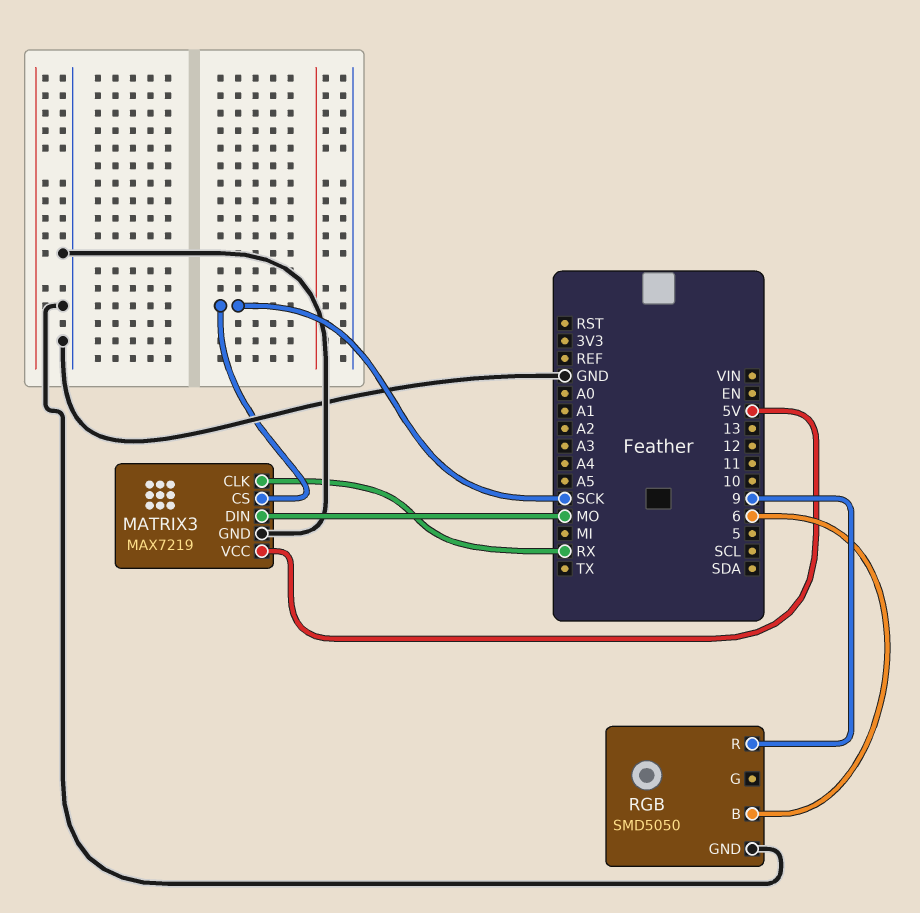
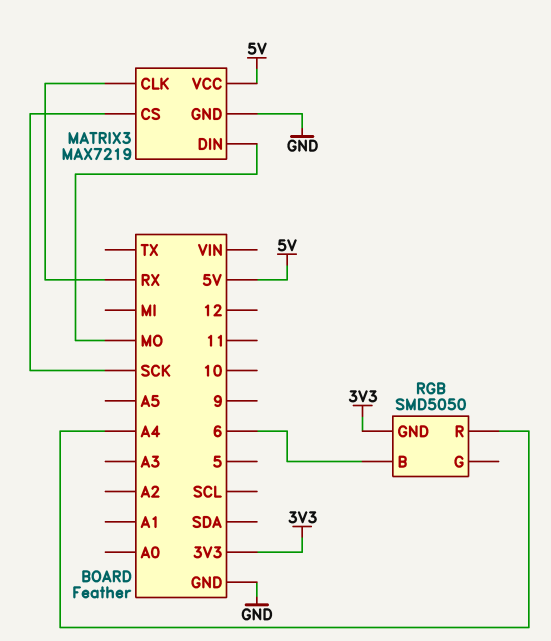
RGB pin GND: GND -> 3V3
RGB pin R: 9 -> A4

